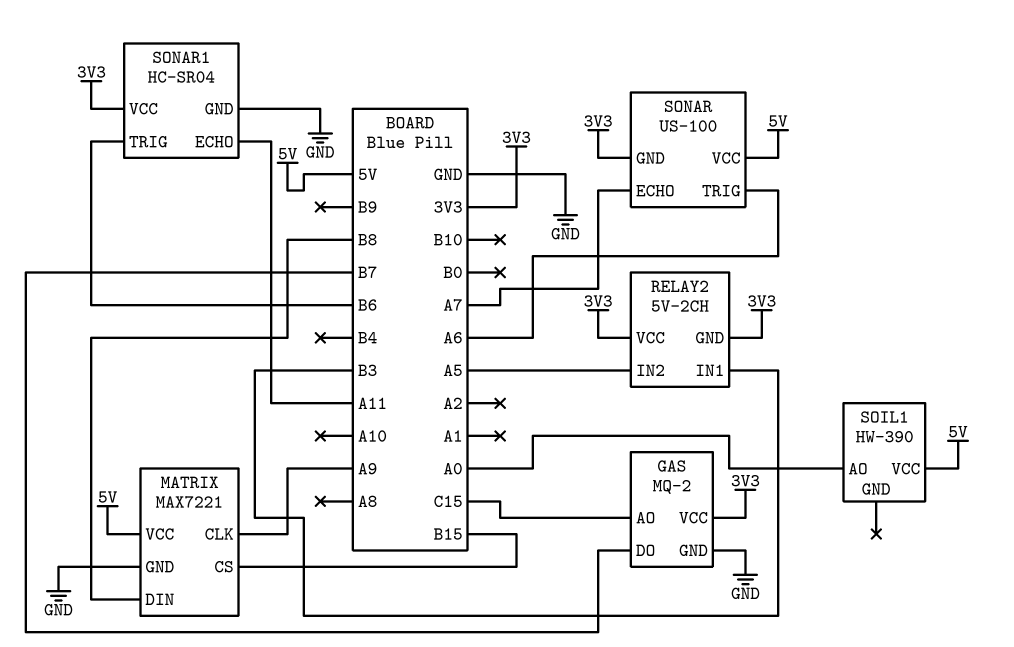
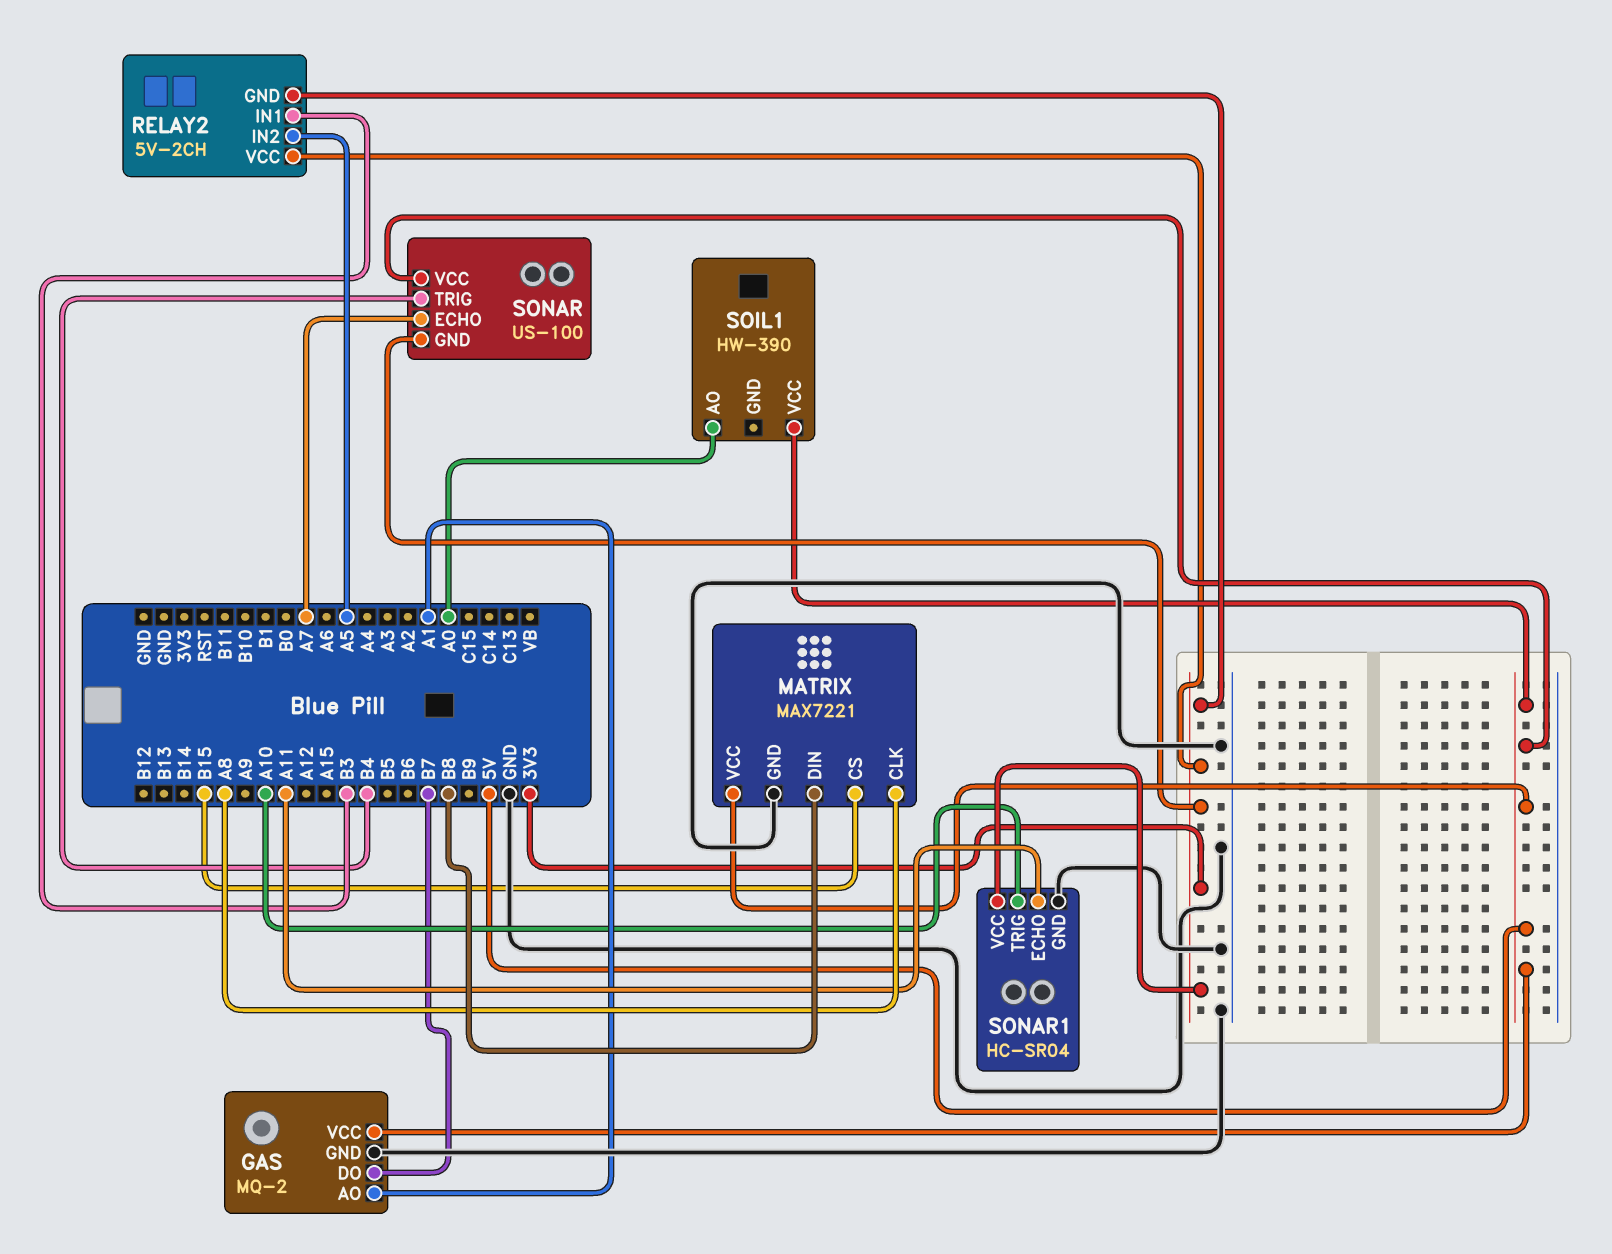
GAS pin AO: C15 -> A1
GAS pin VCC: 3V3 -> 5V
MATRIX pin CLK: A9 -> A8
SONAR pin TRIG: A6 -> B4
SONAR1 pin TRIG: B6 -> A10

